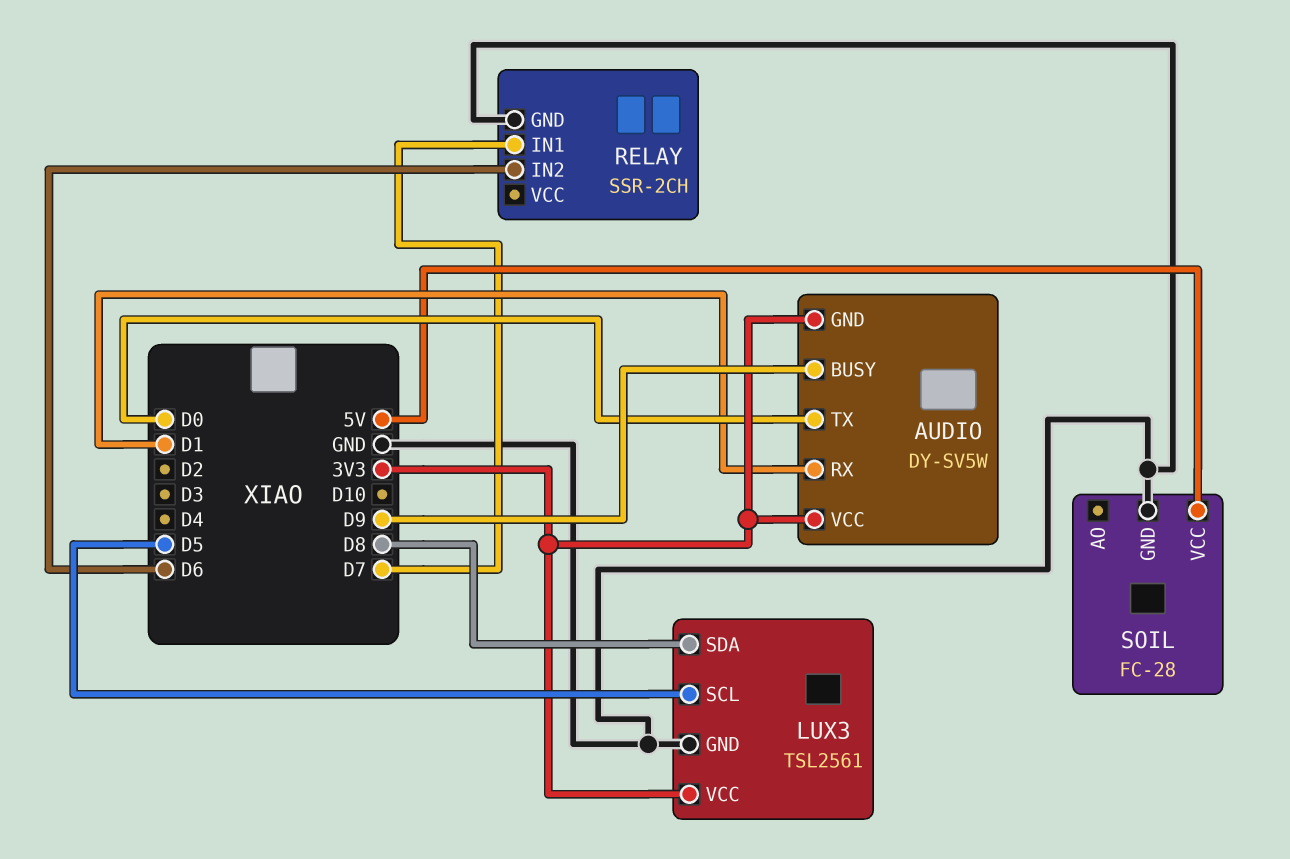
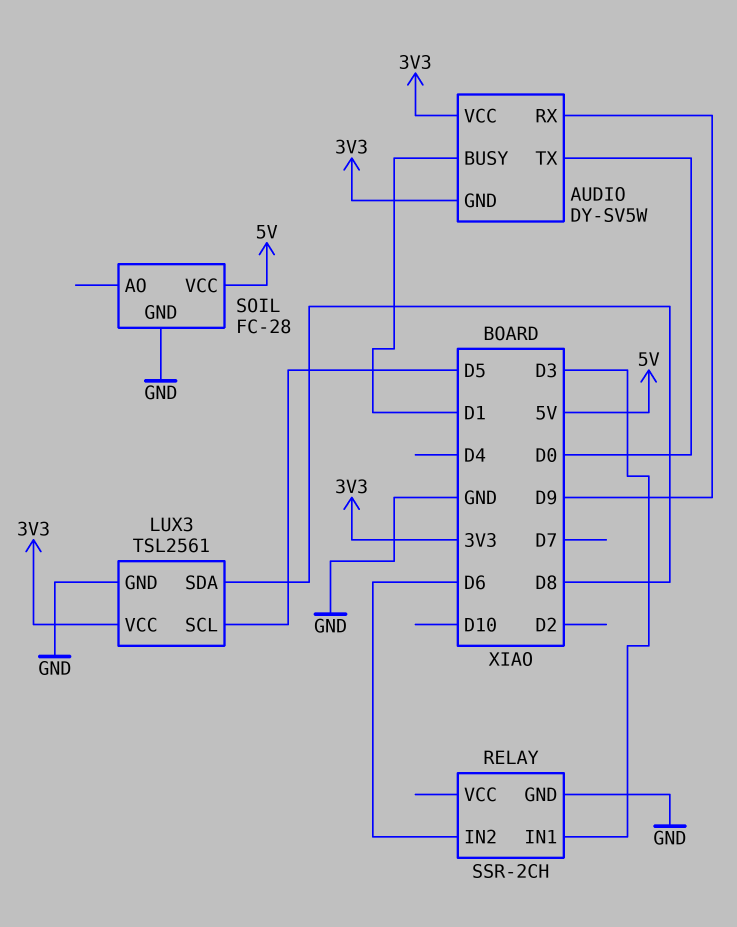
AUDIO pin BUSY: D9 -> D1
AUDIO pin RX: D1 -> D9
RELAY pin IN1: D7 -> D3

